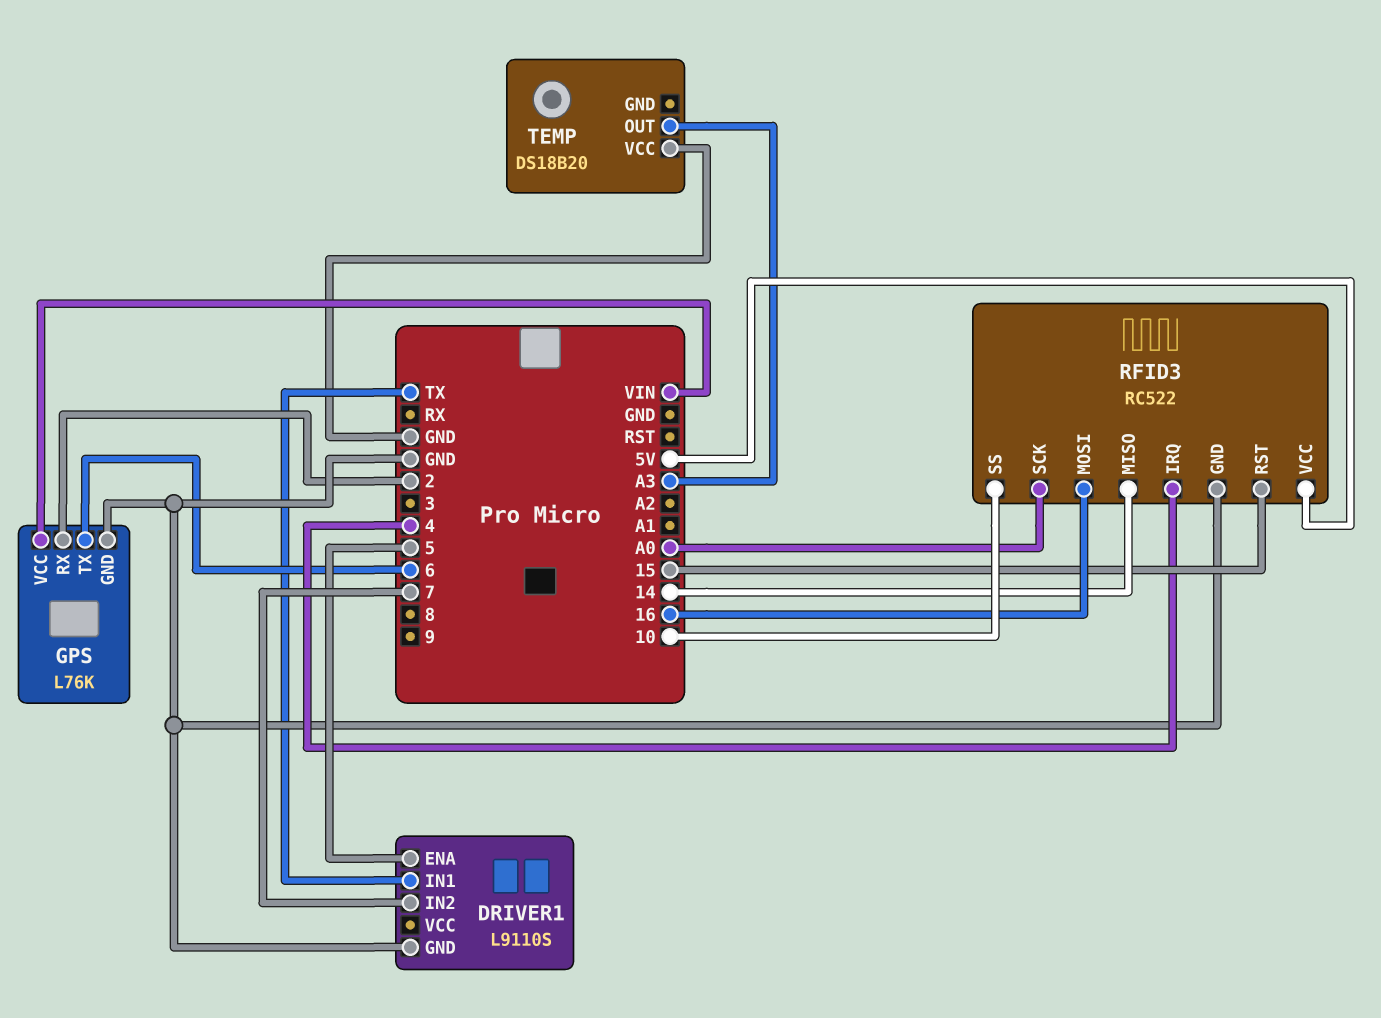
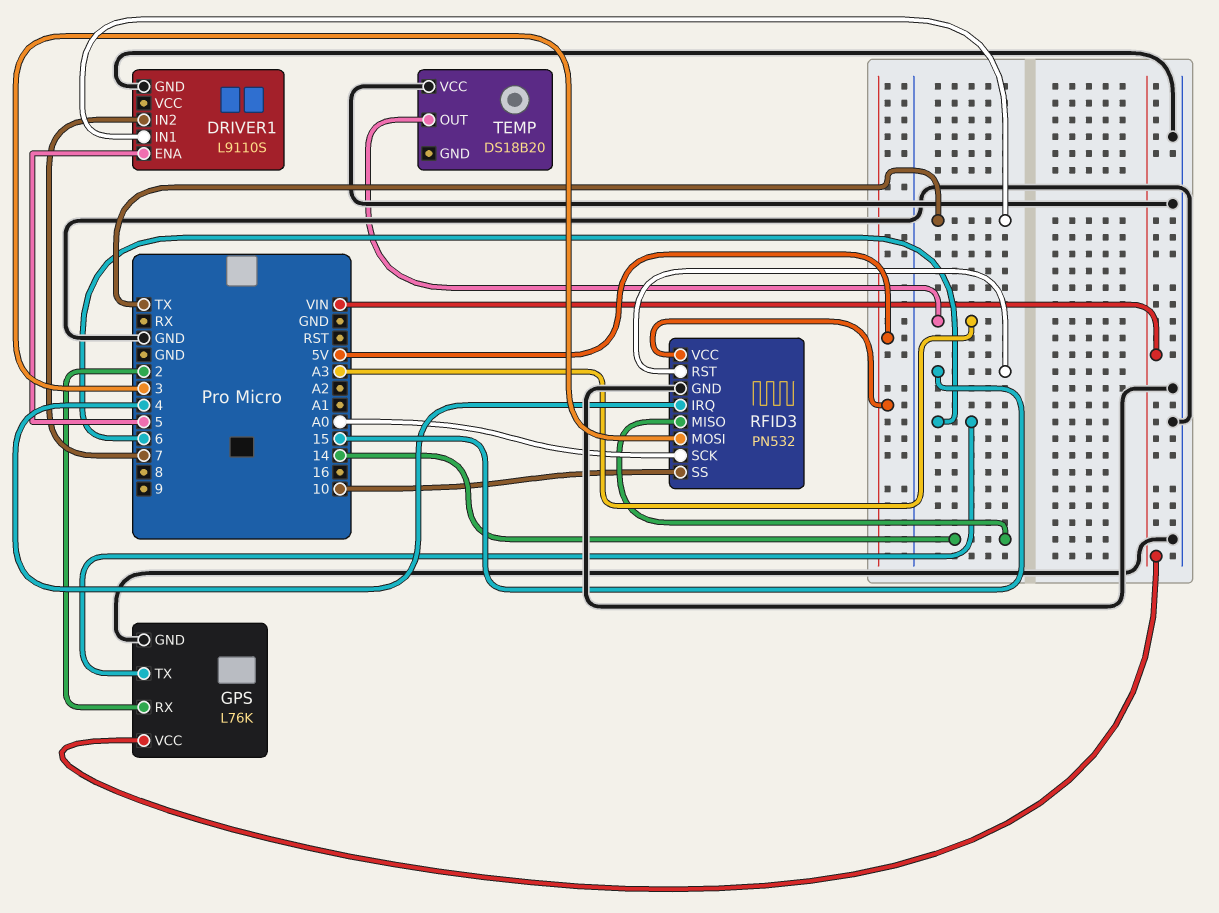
RFID3: RC522 -> PN532
RFID3 pin MOSI: 16 -> 3

